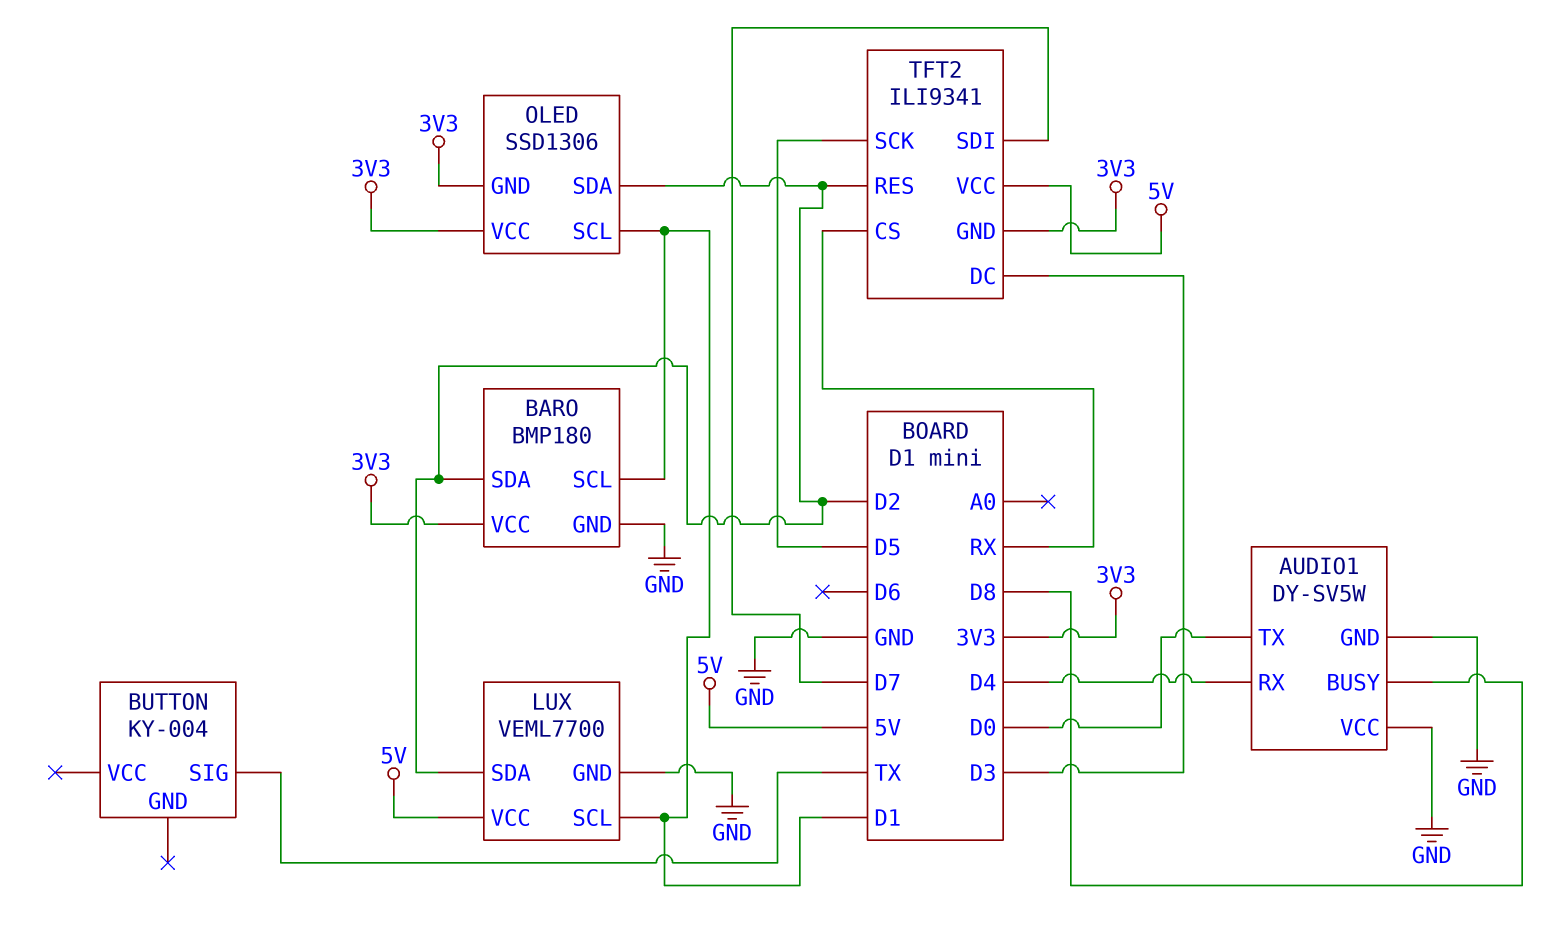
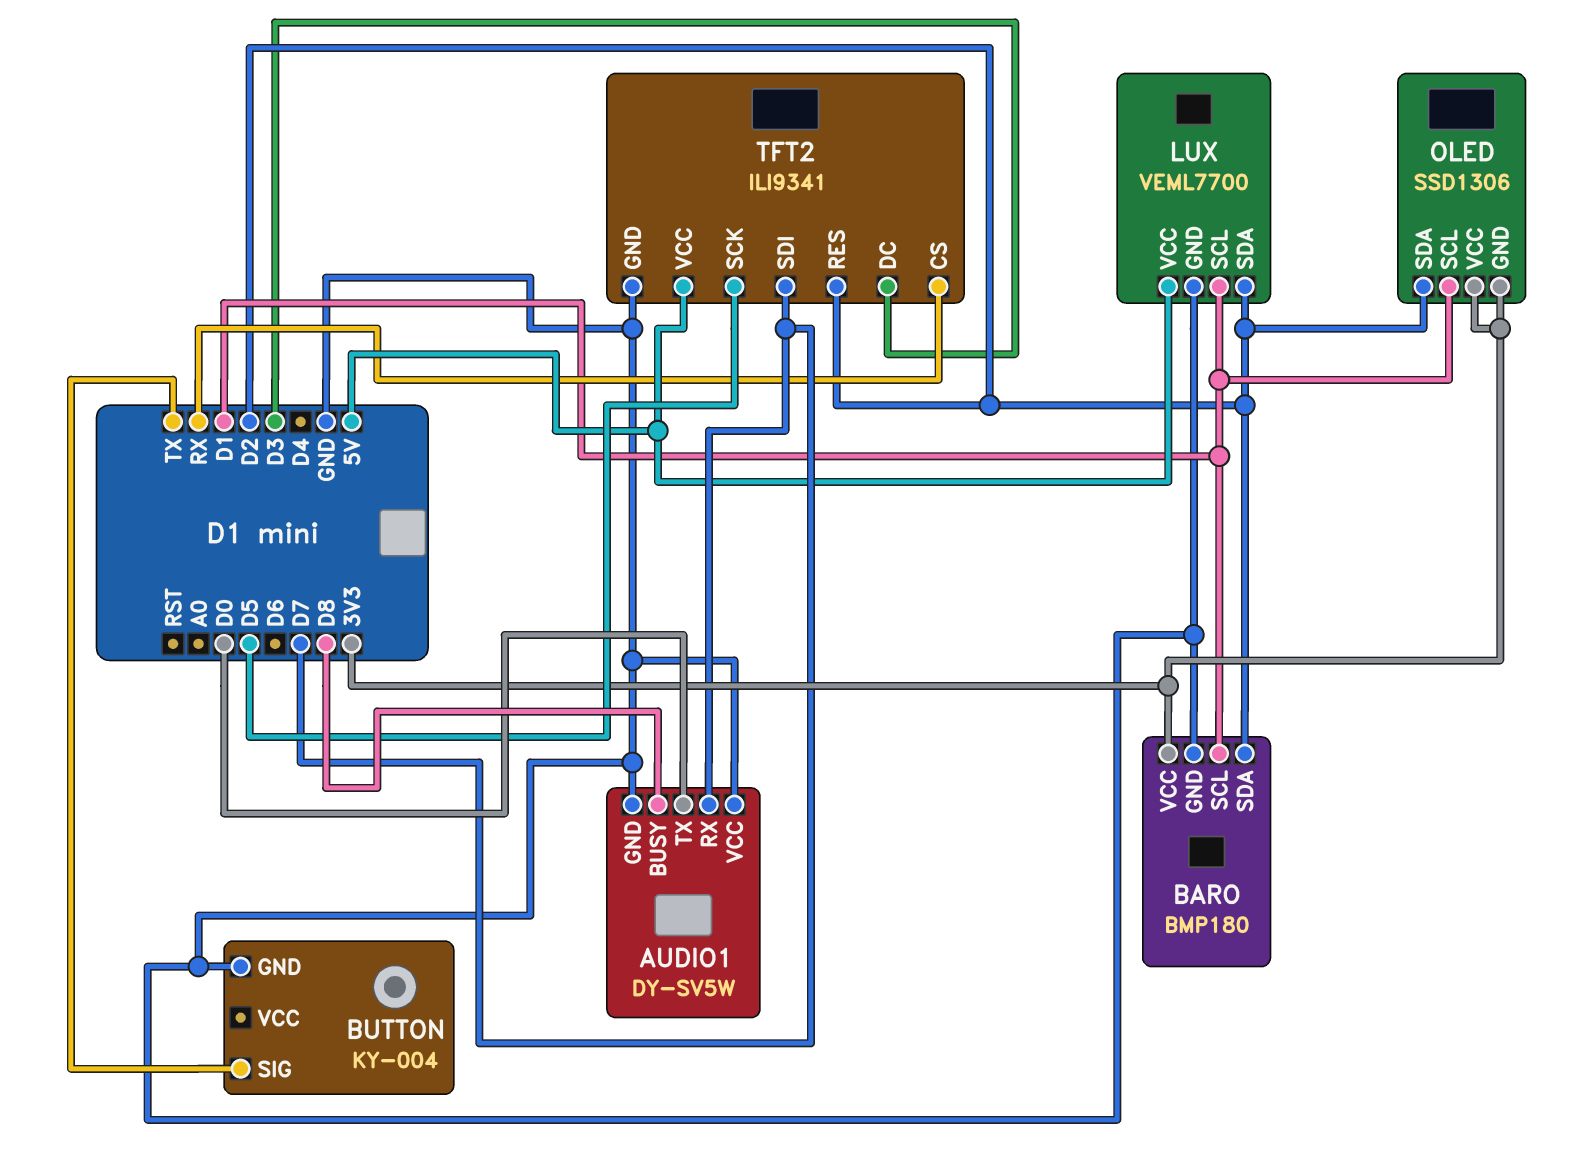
AUDIO1 pin RX: D4 -> D7
BUTTON pin GND: none -> GND
TFT2 pin GND: 3V3 -> GND

